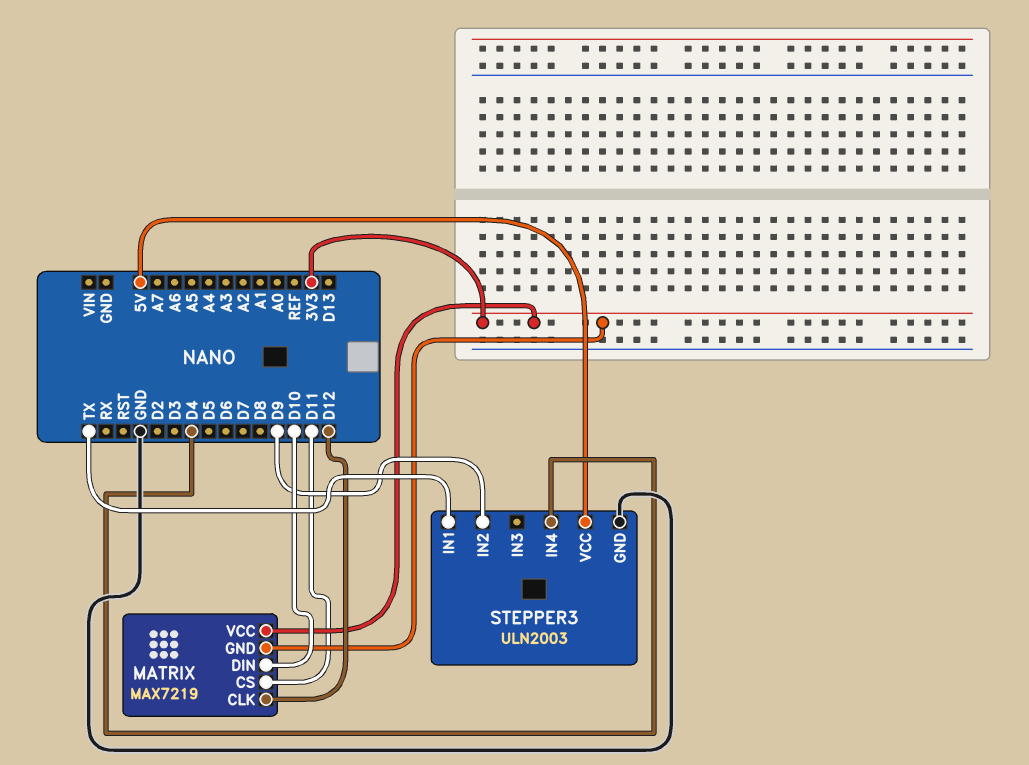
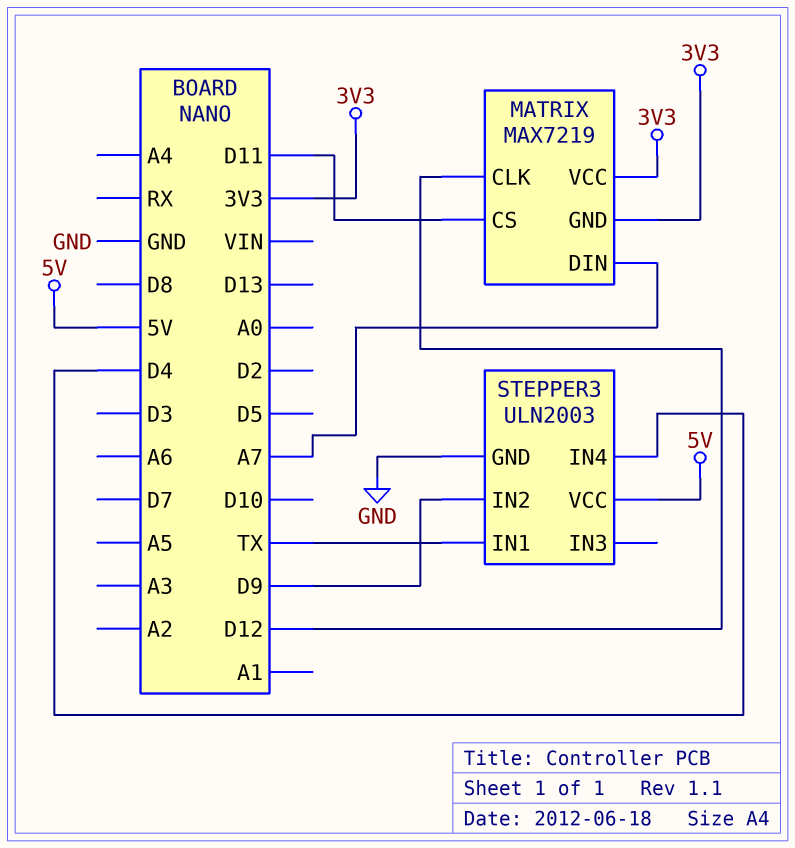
MATRIX pin DIN: D10 -> A7

